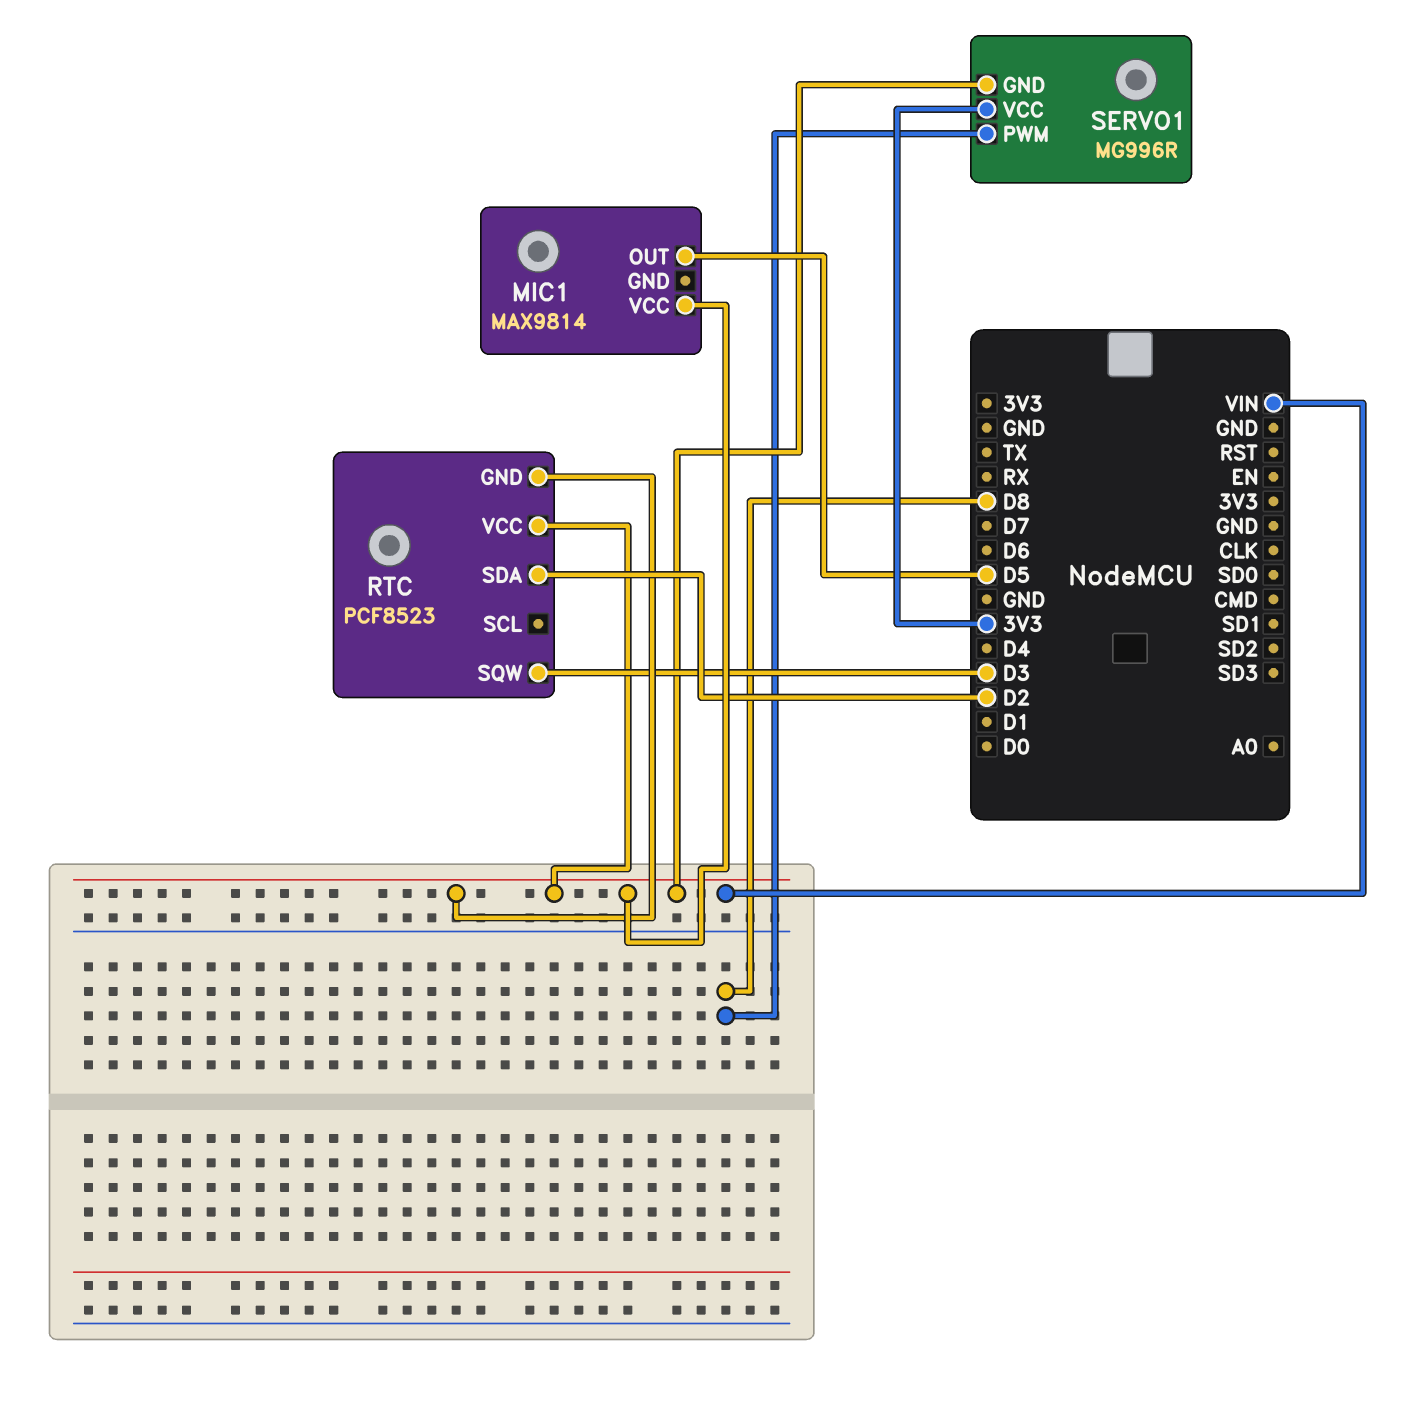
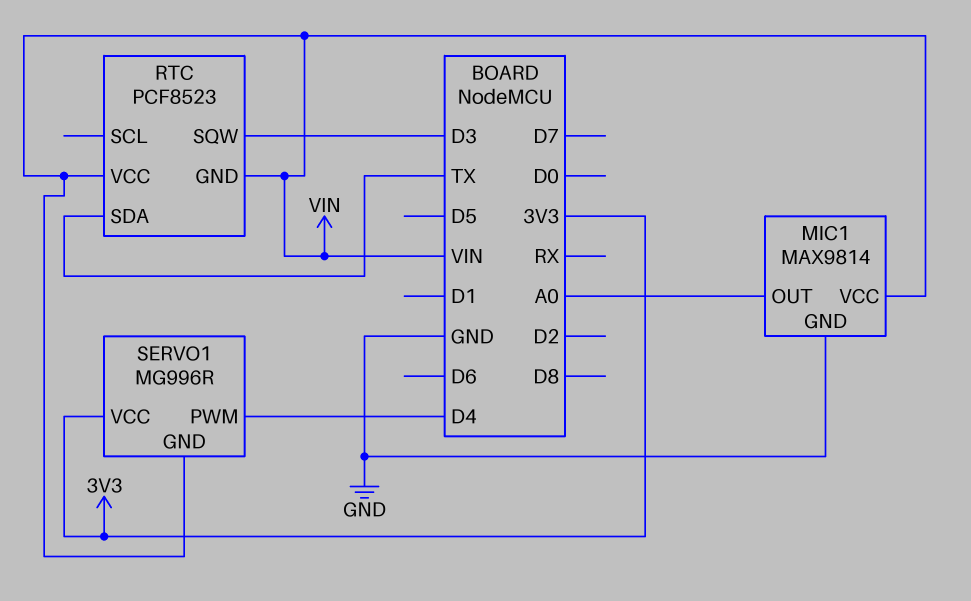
MIC1 pin GND: none -> GND
MIC1 pin OUT: D5 -> A0
RTC pin SDA: D2 -> TX
SERVO1 pin PWM: D8 -> D4

